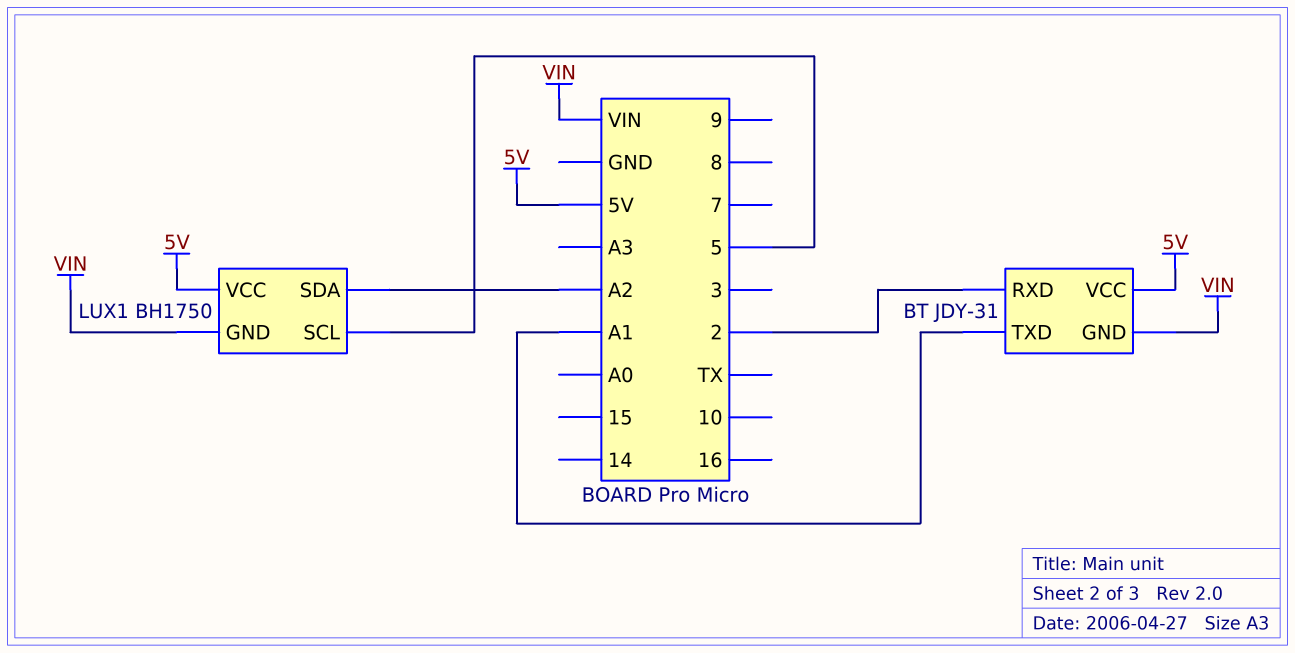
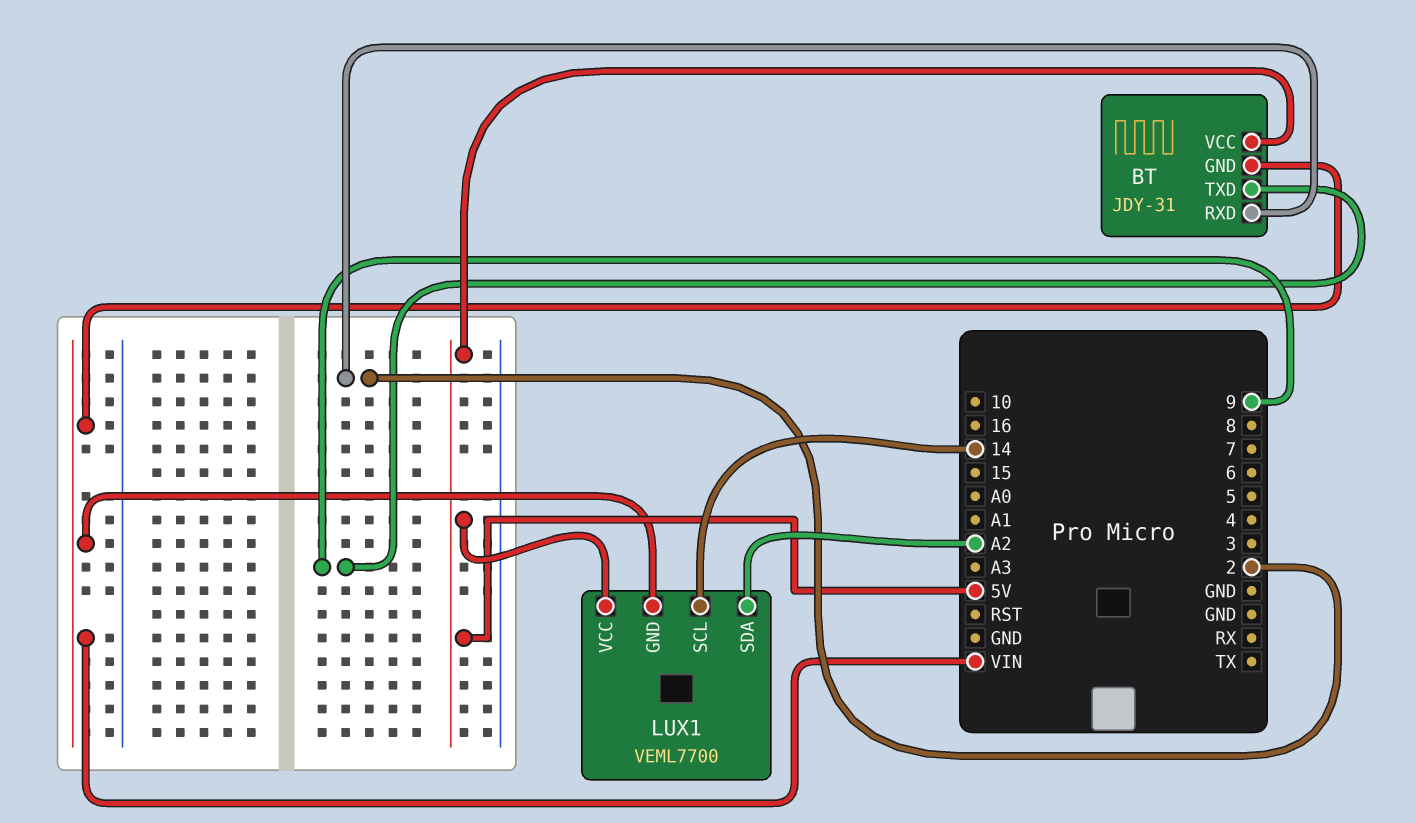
BT pin TXD: A1 -> 9
LUX1: BH1750 -> VEML7700
LUX1 pin SCL: 5 -> 14

